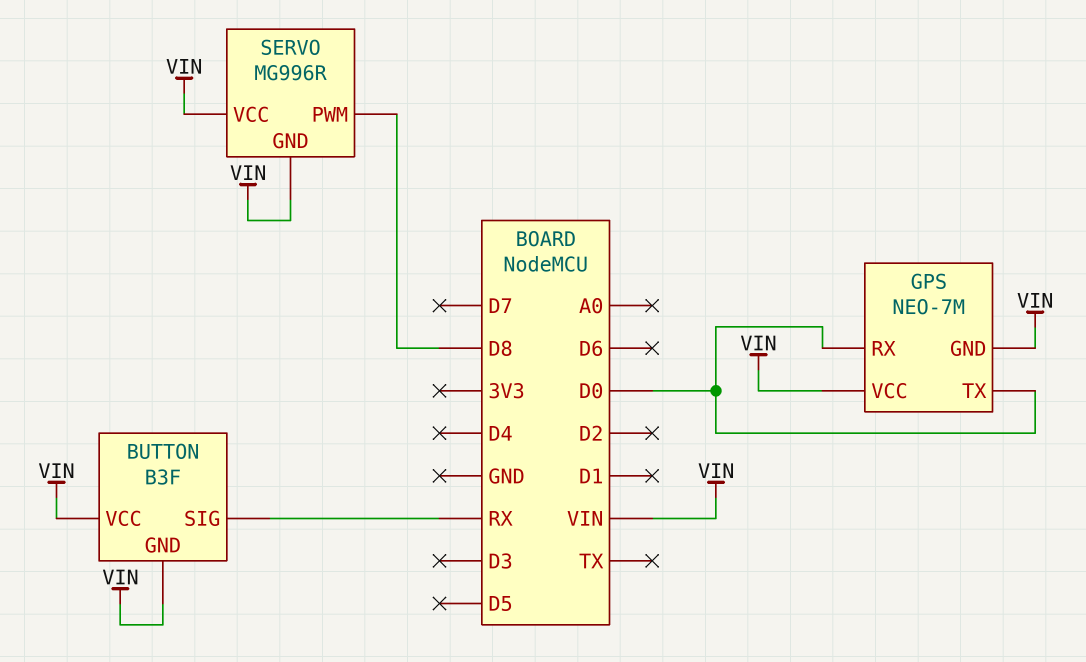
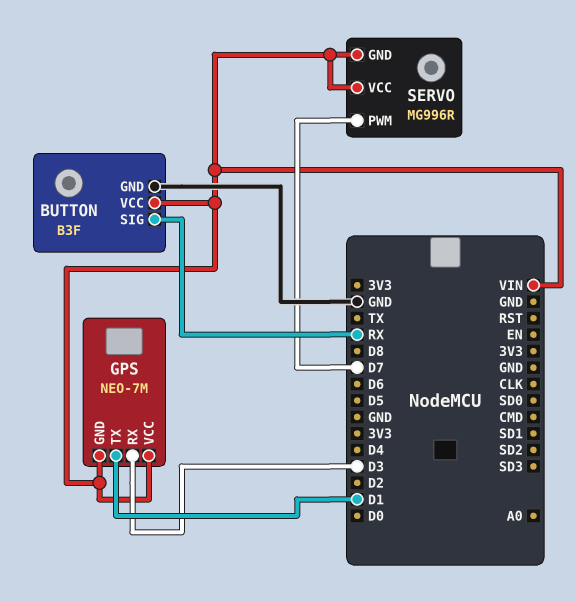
BUTTON pin GND: VIN -> GND
GPS pin RX: D0 -> D3
GPS pin TX: D0 -> D1
SERVO pin PWM: D8 -> D7

